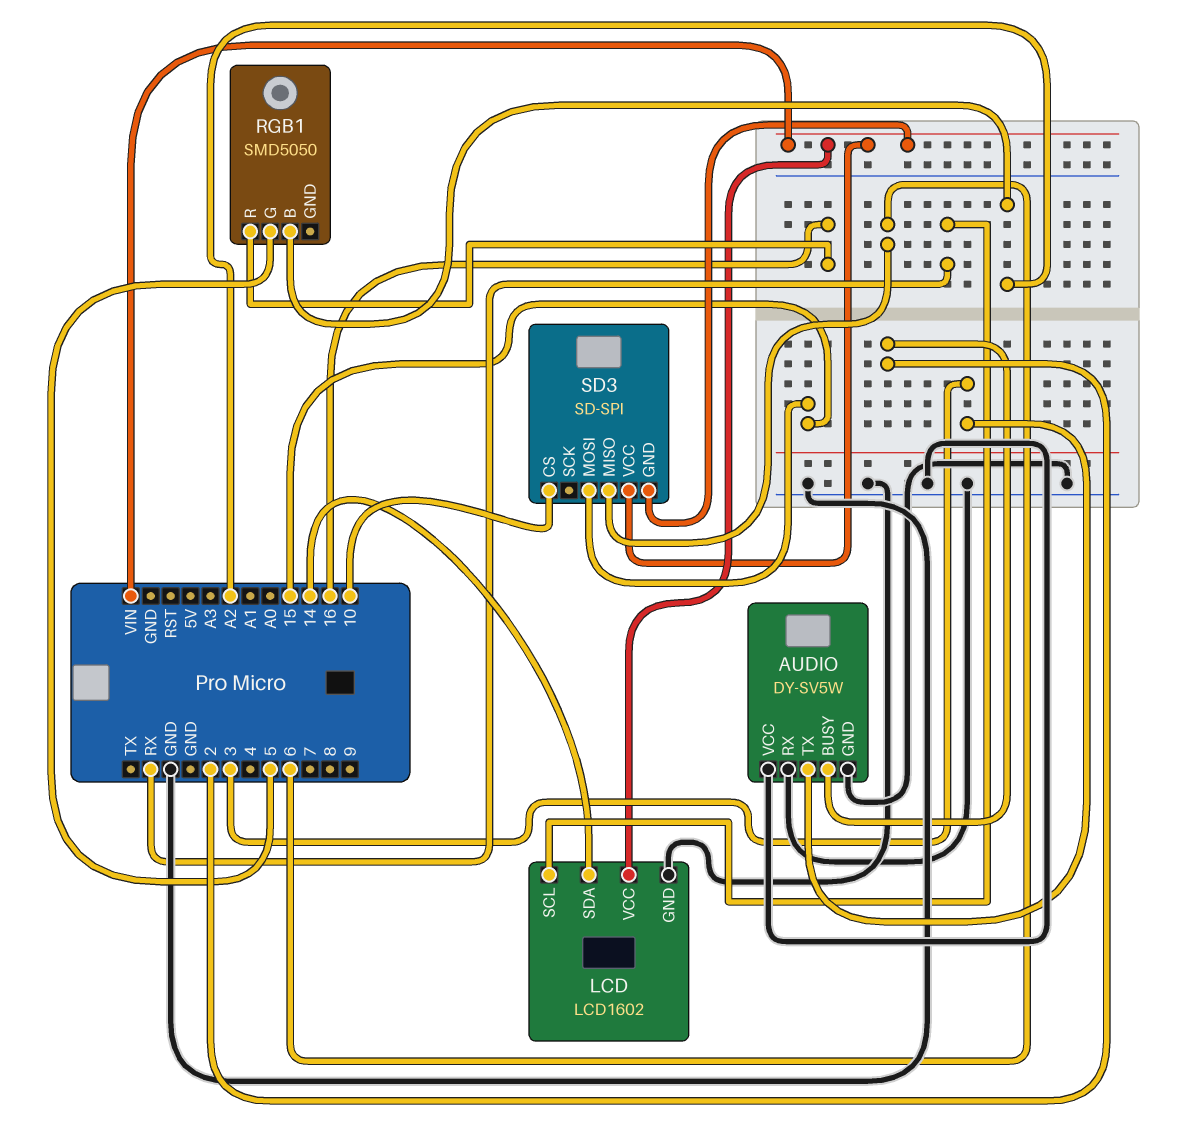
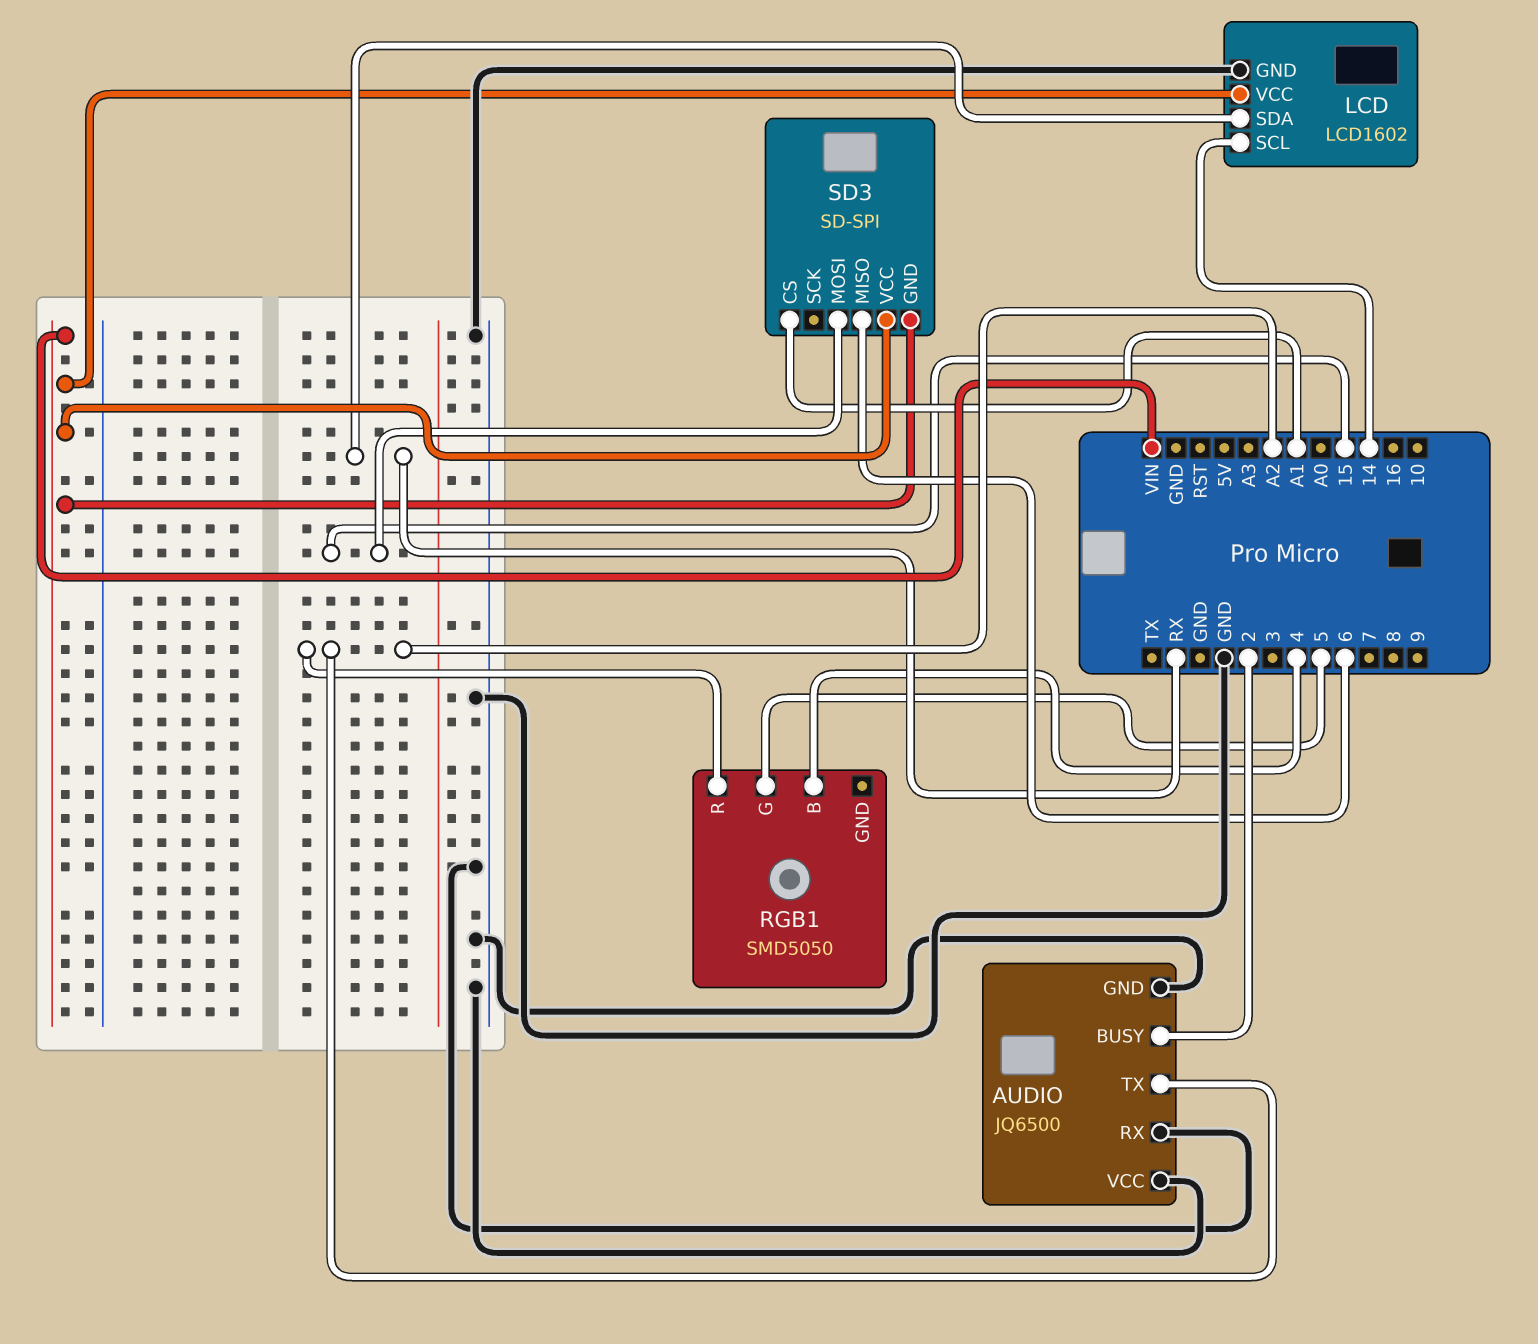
AUDIO: DY-SV5W -> JQ6500
AUDIO pin TX: 3 -> A2
LCD pin SCL: RX -> 14
LCD pin SDA: 14 -> RX
RGB1 pin B: A2 -> 4
RGB1 pin R: 16 -> A2
SD3 pin CS: 10 -> A1

